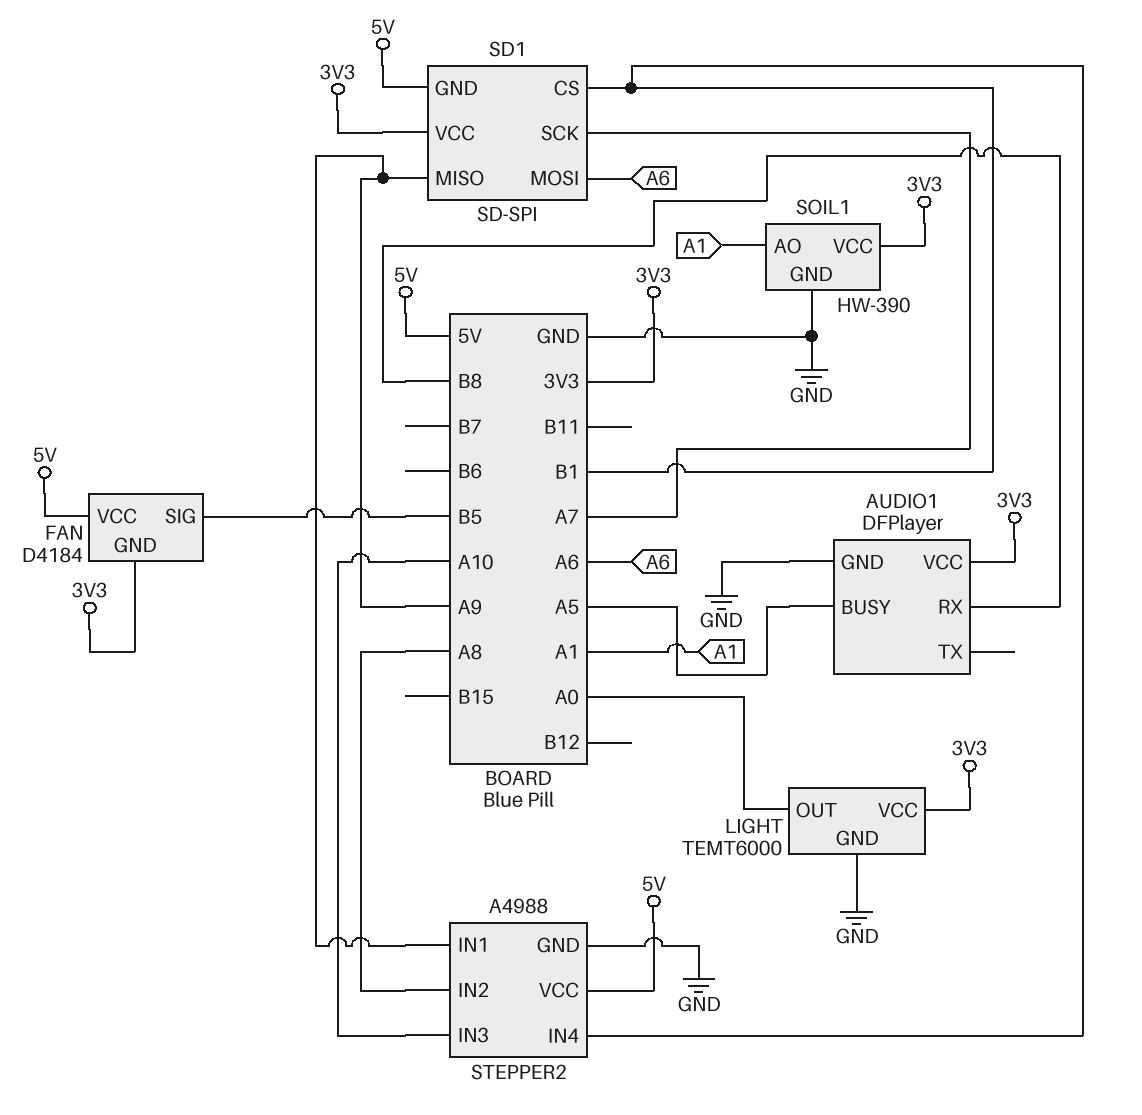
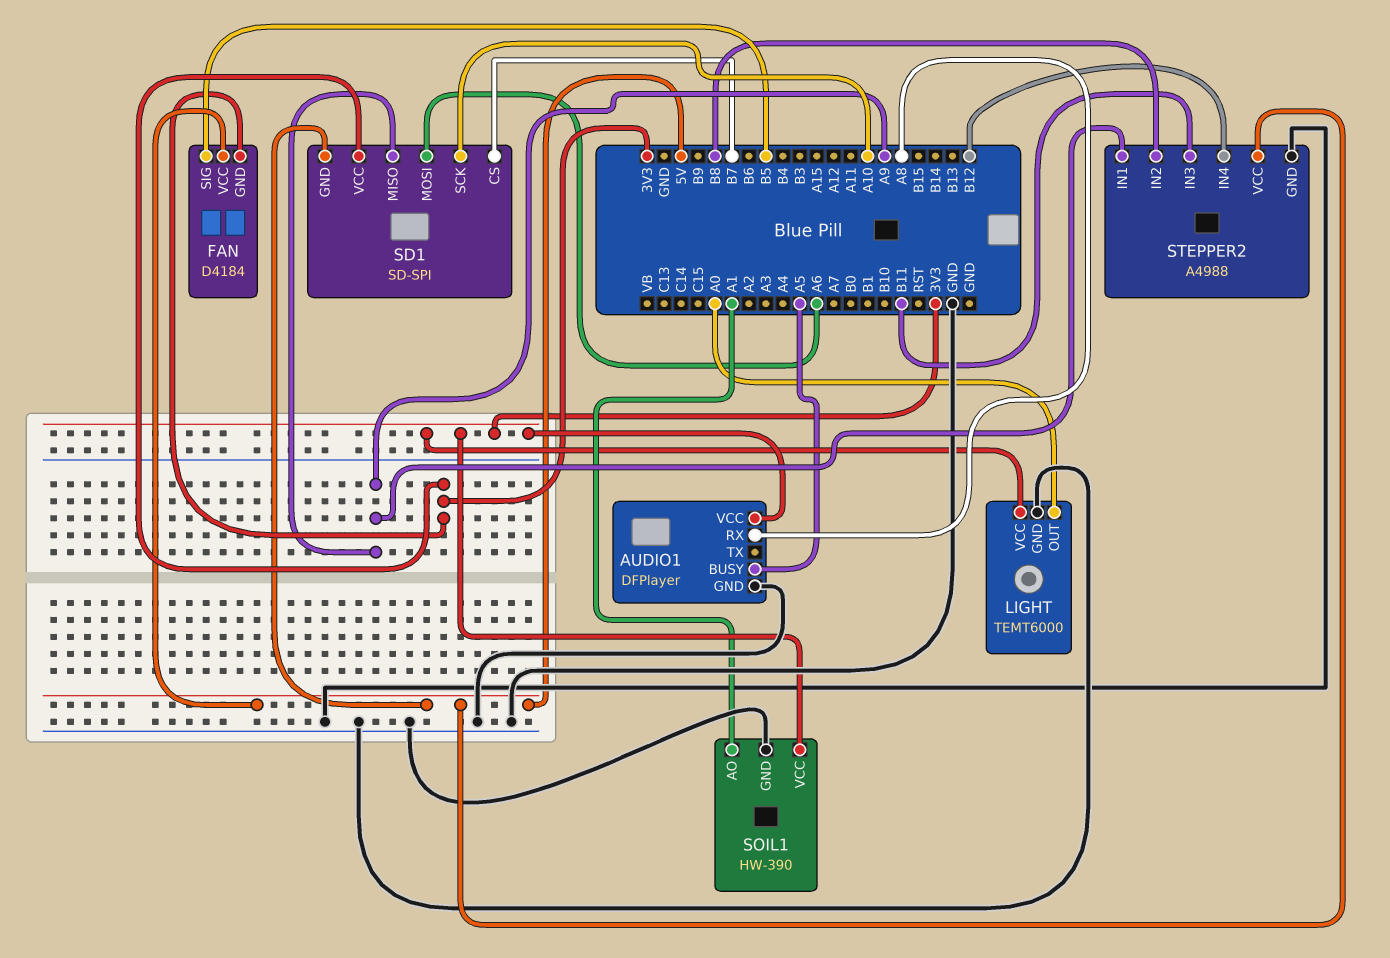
AUDIO1 pin RX: B8 -> A8
SD1 pin CS: B1 -> B7
SD1 pin SCK: A7 -> A10
STEPPER2 pin IN2: A8 -> B8
STEPPER2 pin IN3: A10 -> B11
STEPPER2 pin IN4: B1 -> B12

